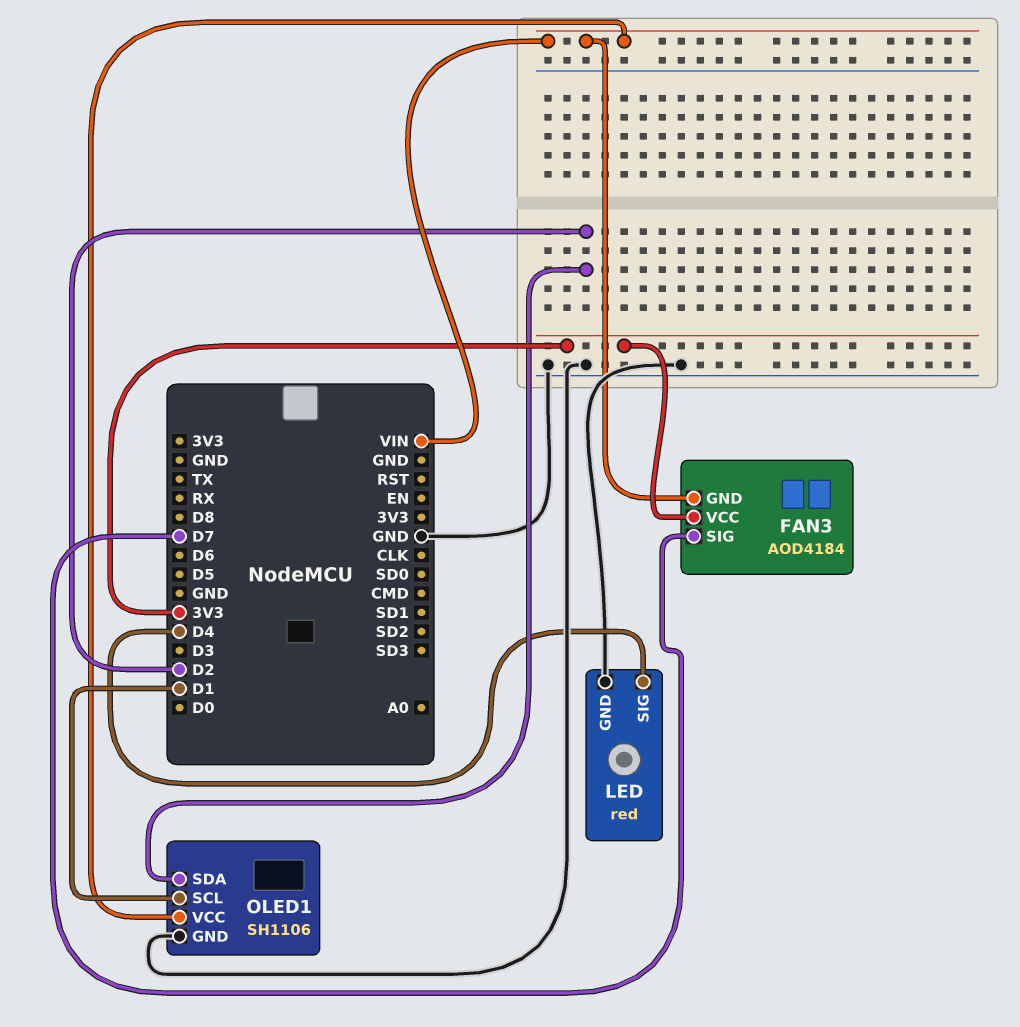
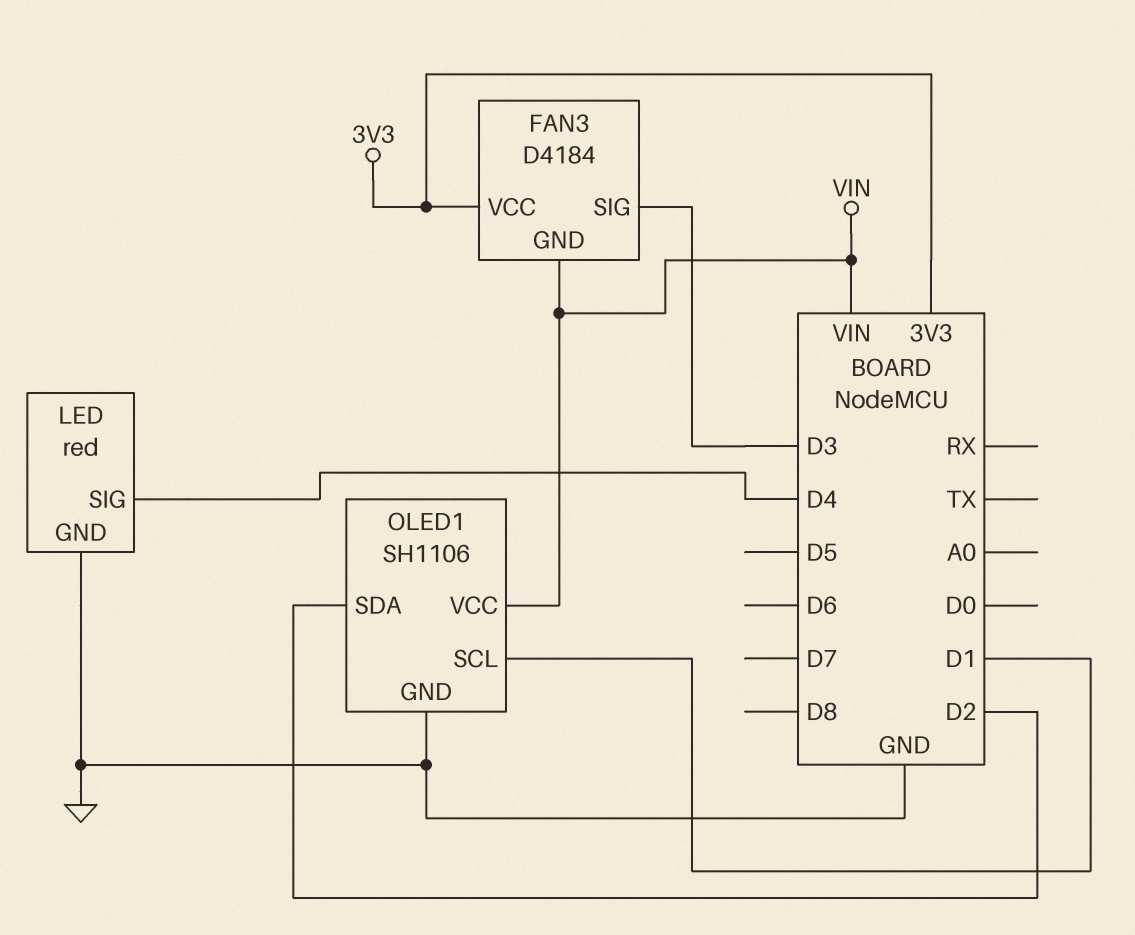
FAN3: AOD4184 -> D4184
FAN3 pin SIG: D7 -> D3

